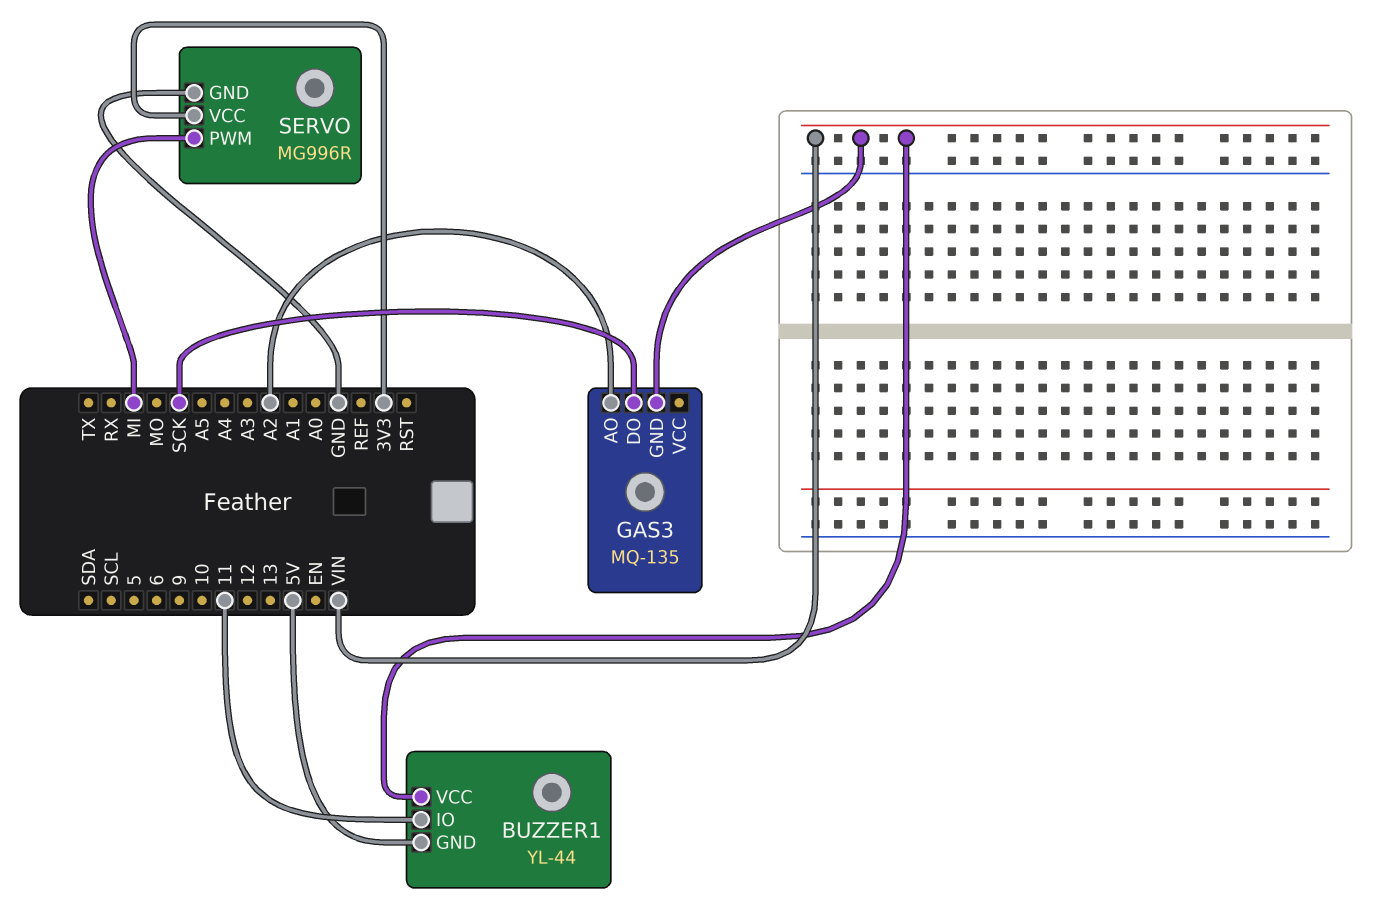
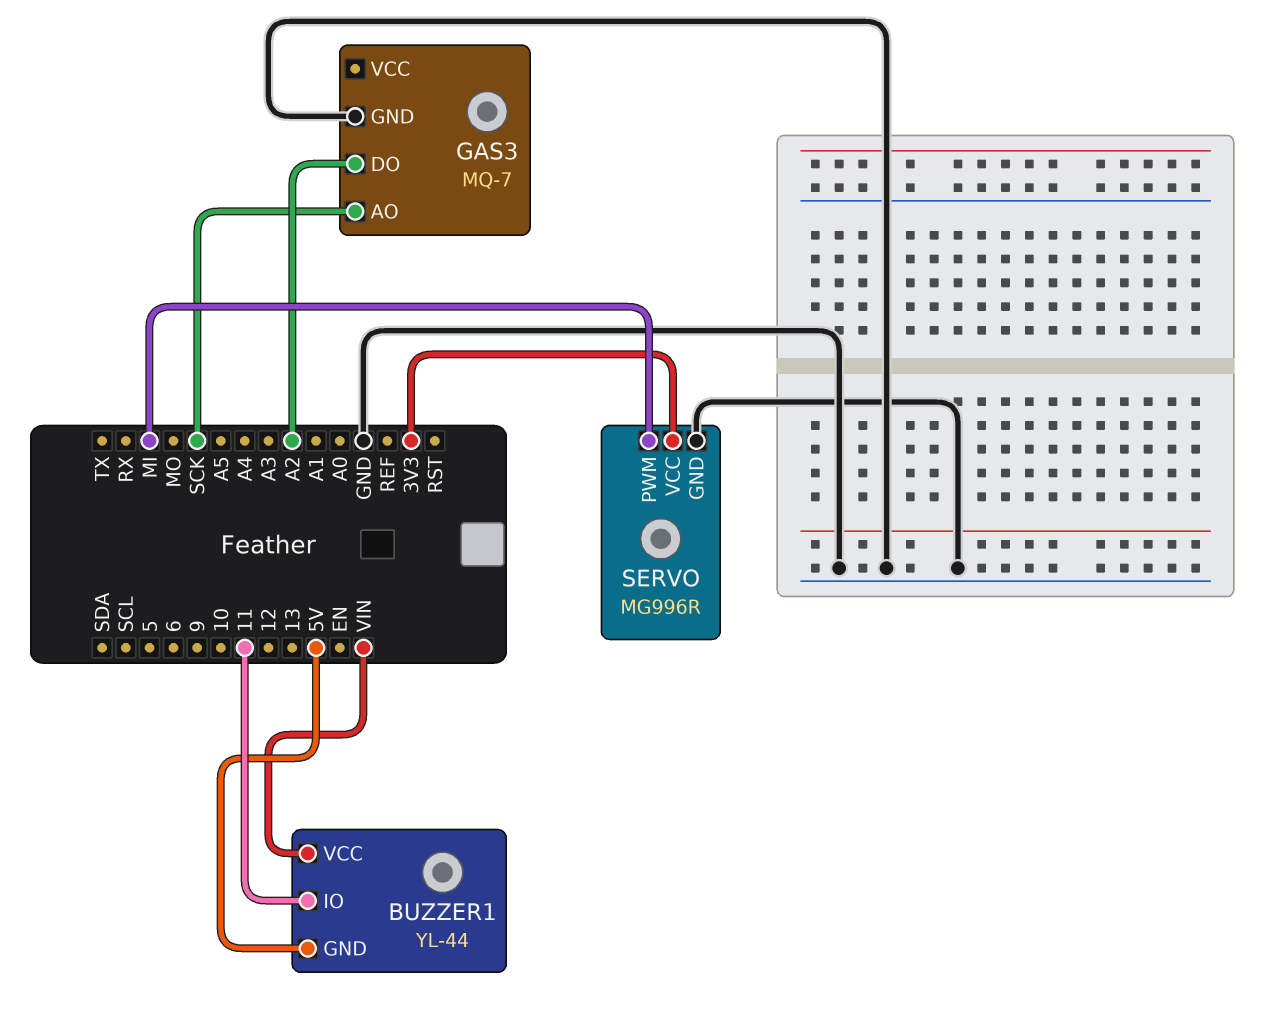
GAS3: MQ-135 -> MQ-7
GAS3 pin AO: A2 -> SCK
GAS3 pin DO: SCK -> A2
GAS3 pin GND: VIN -> GND

